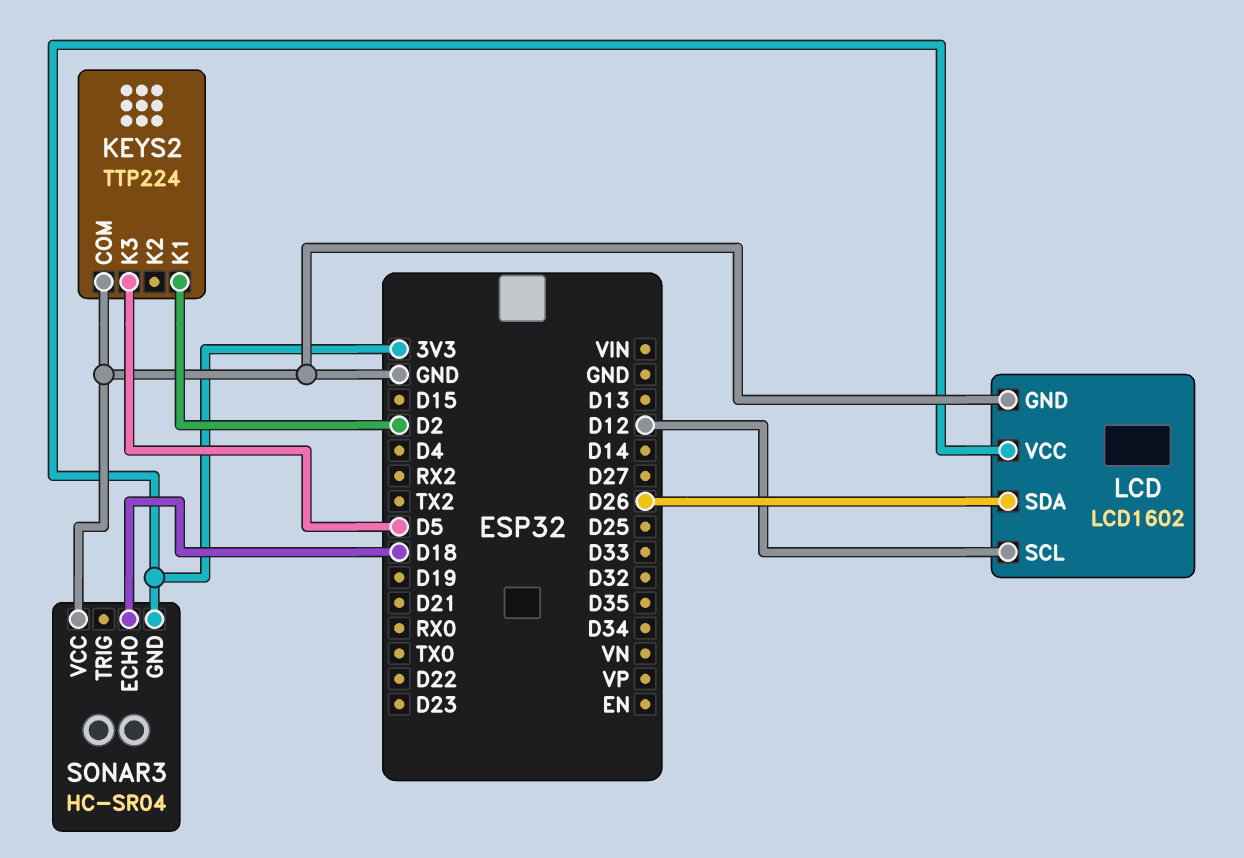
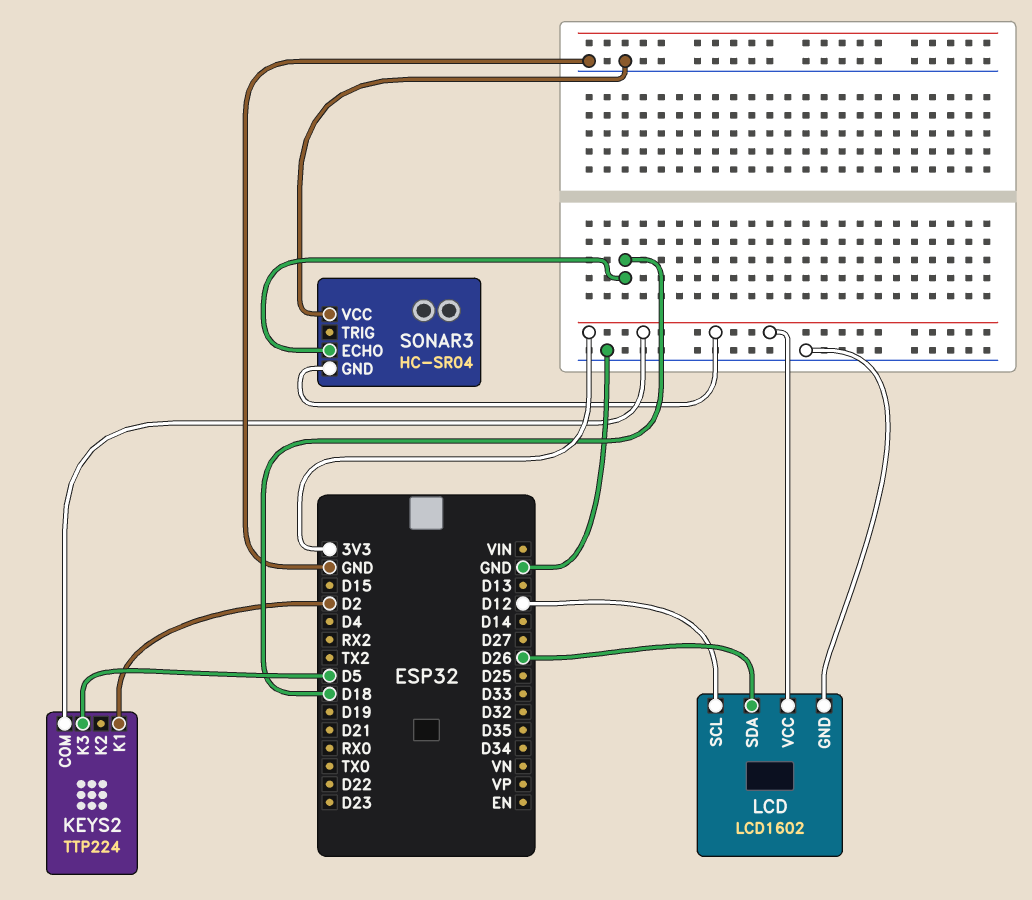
KEYS2 pin COM: GND -> 3V3

